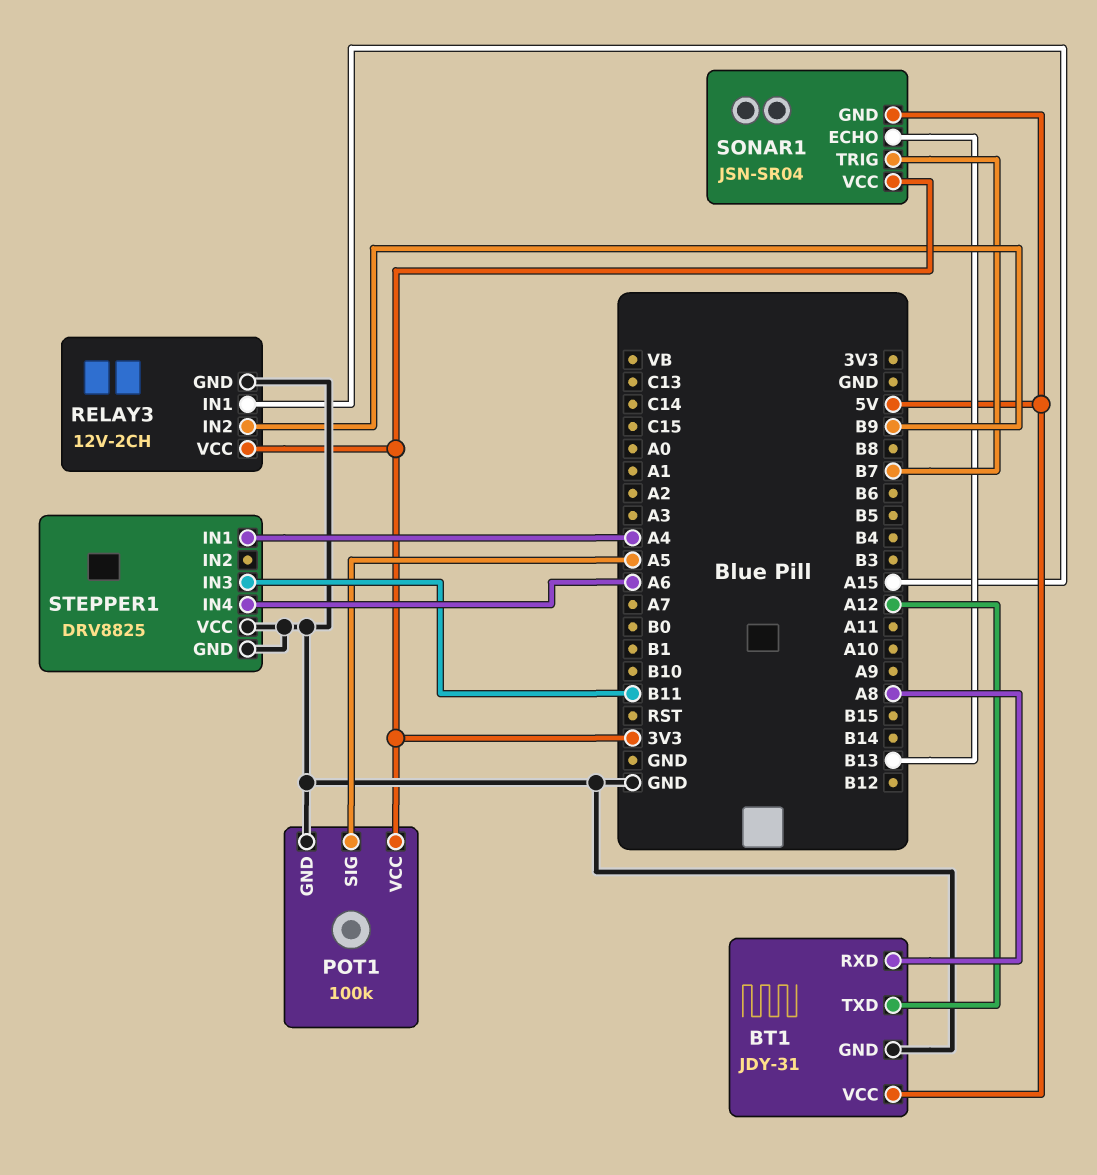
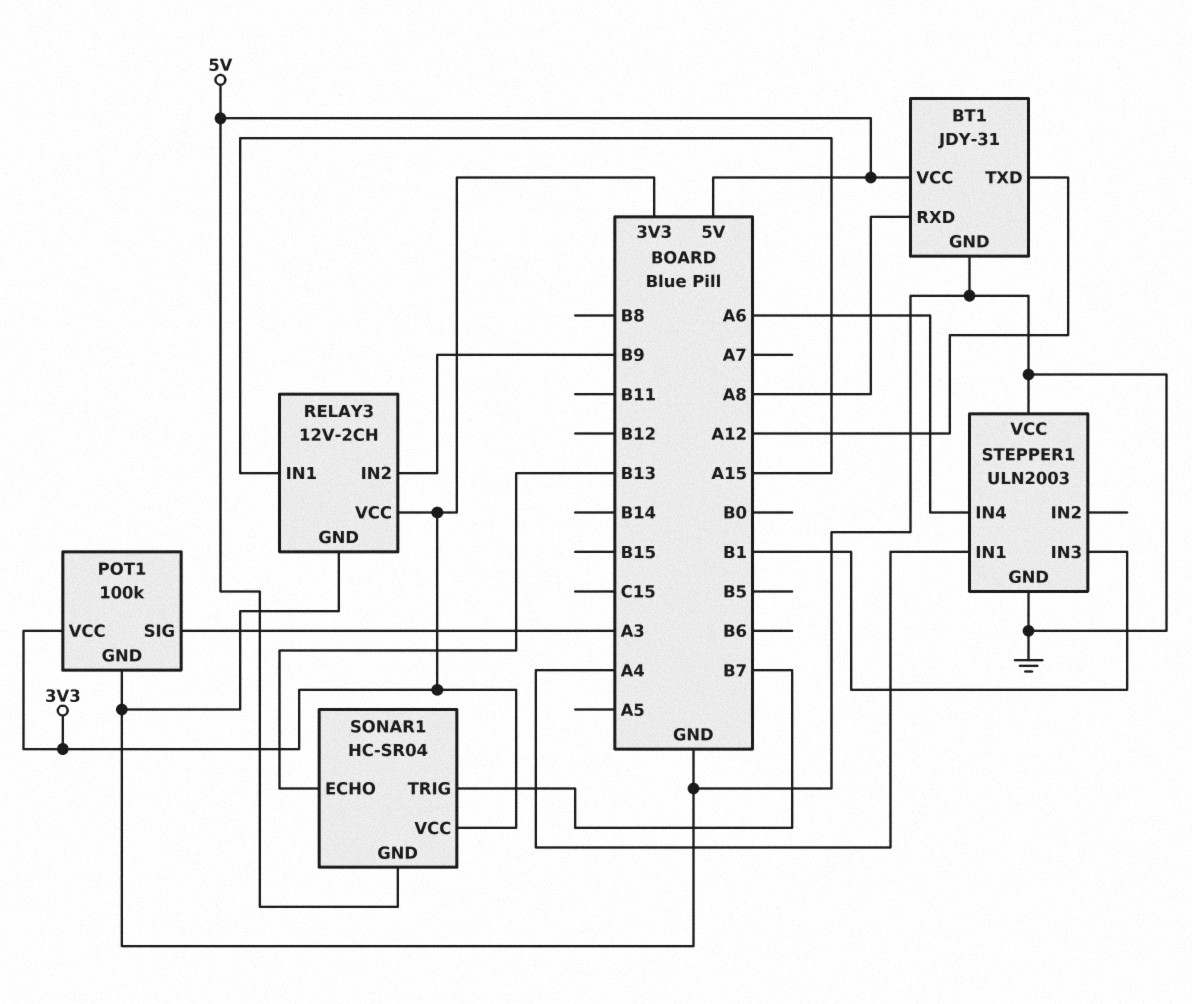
POT1 pin SIG: A5 -> A3
SONAR1: JSN-SR04 -> HC-SR04
STEPPER1: DRV8825 -> ULN2003
STEPPER1 pin IN3: B11 -> B1

